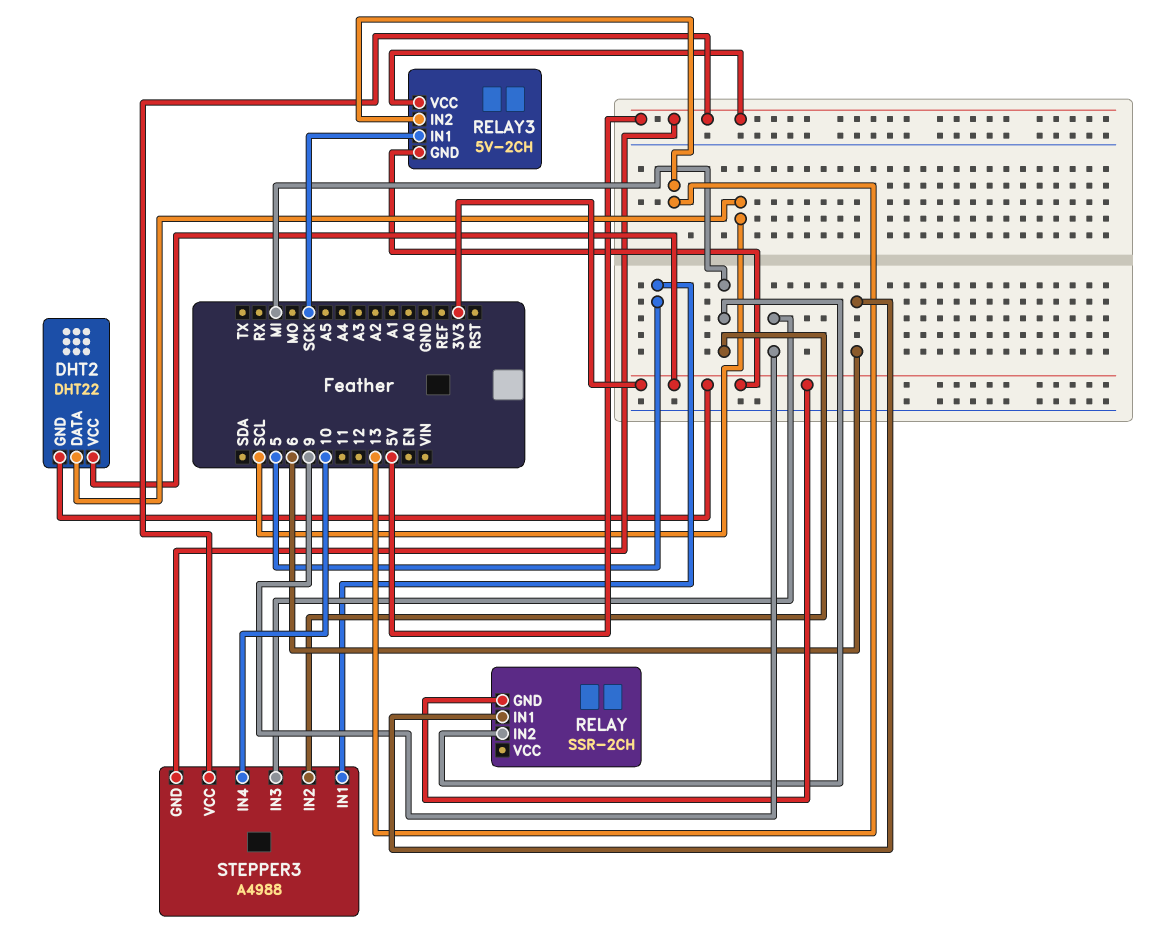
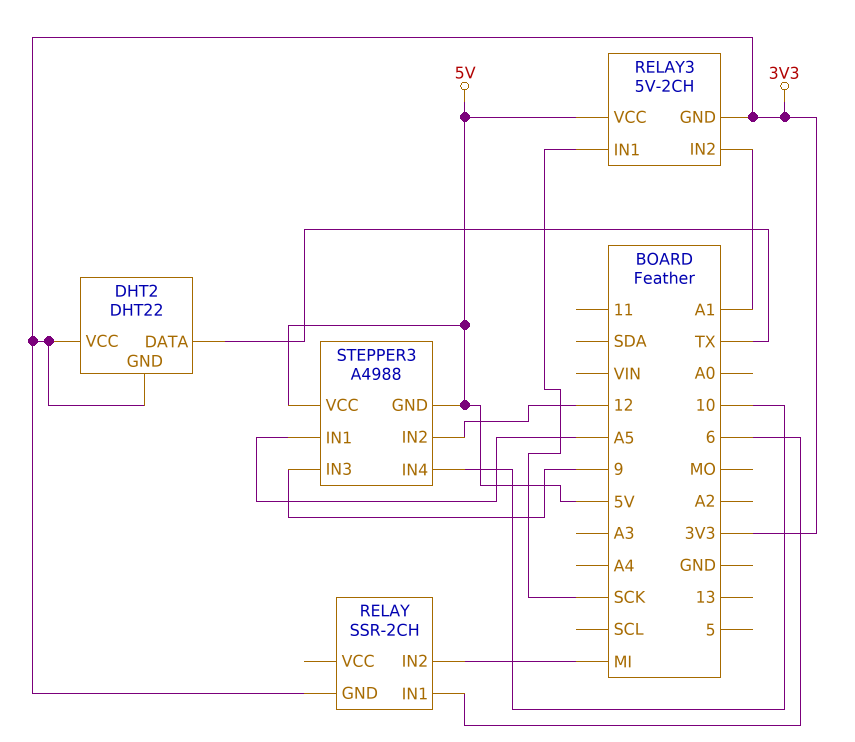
DHT2 pin DATA: SCL -> TX
RELAY3 pin IN2: 13 -> A1
STEPPER3 pin IN1: 5 -> A5
STEPPER3 pin IN2: MI -> 12

